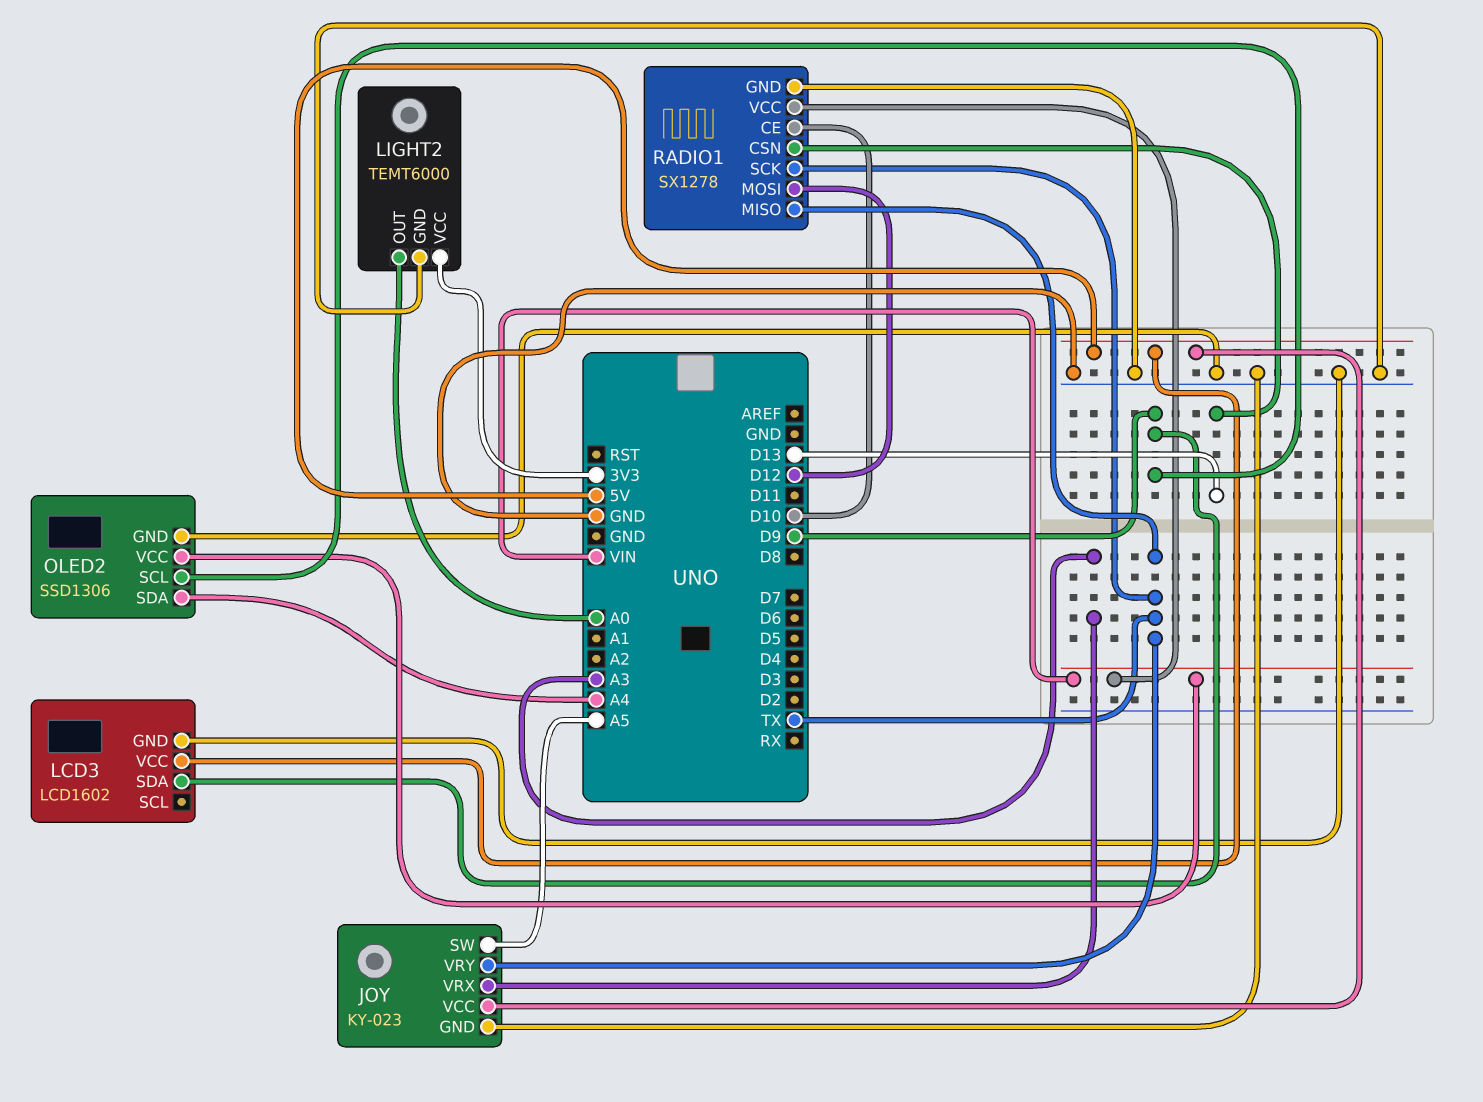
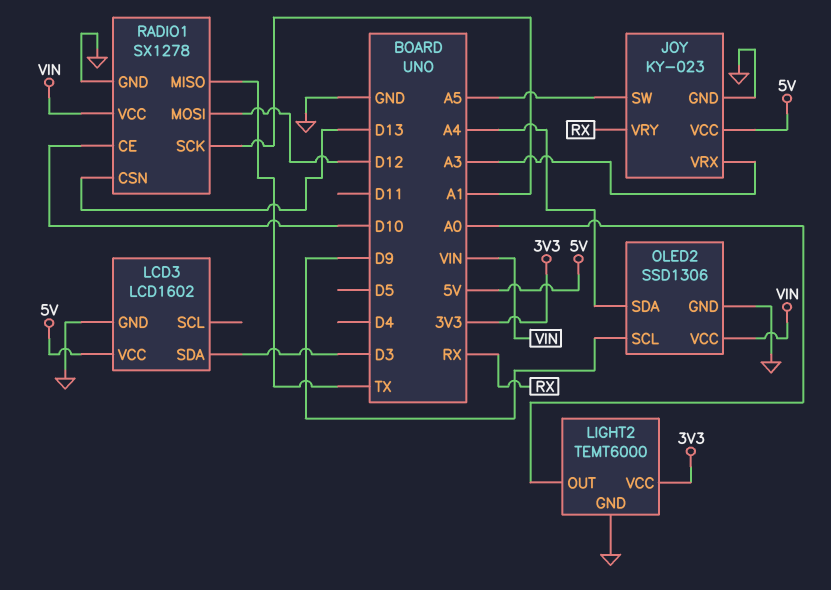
JOY pin VRY: TX -> RX
LCD3 pin SDA: D9 -> D3
RADIO1 pin SCK: TX -> A1

